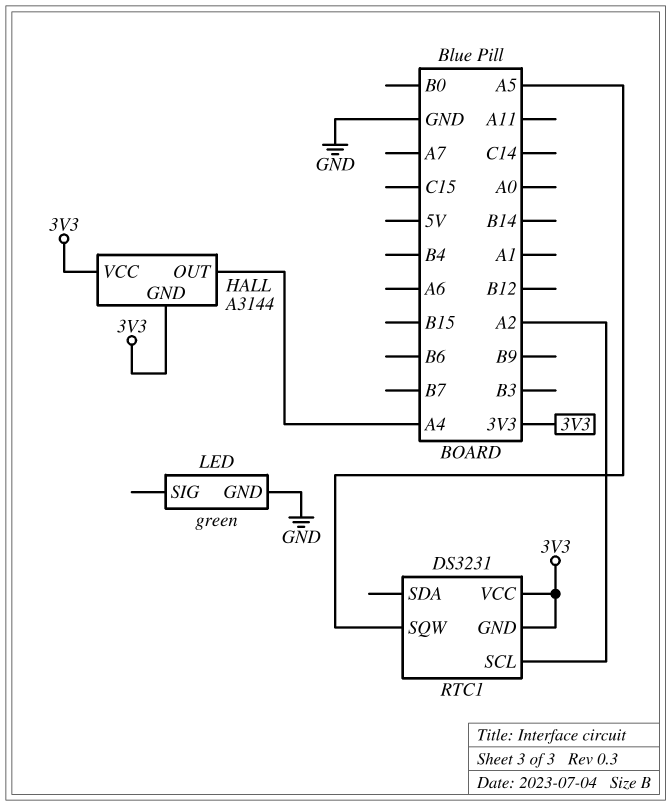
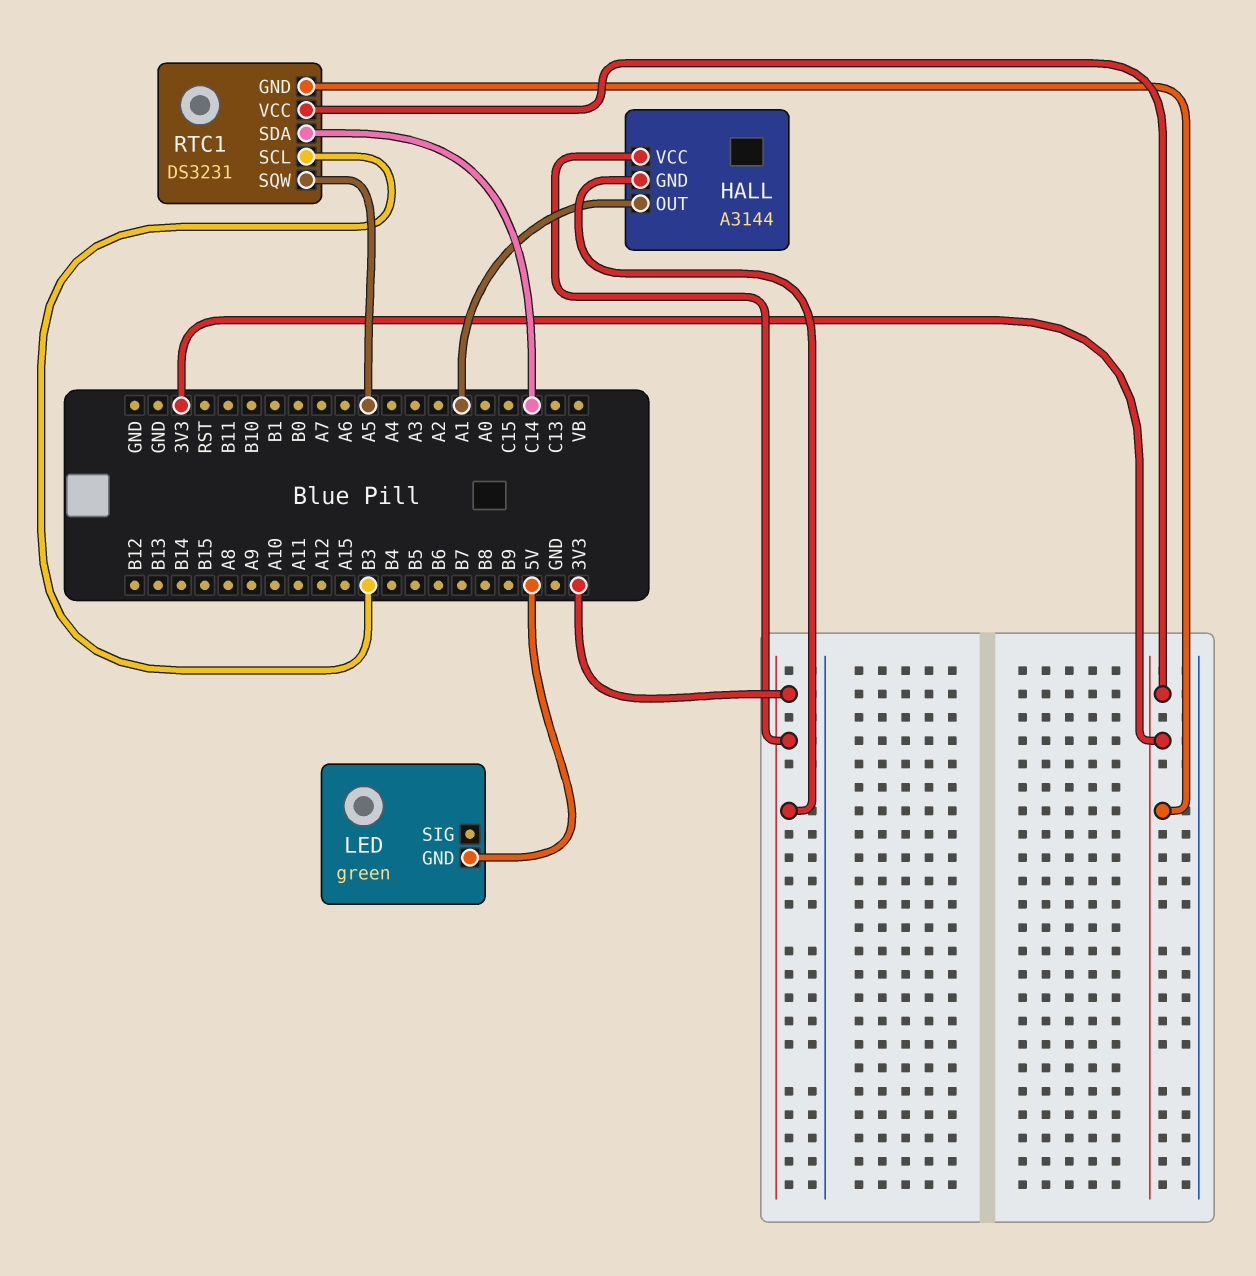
HALL pin OUT: A4 -> A1
LED pin GND: GND -> 5V
RTC1 pin SCL: A2 -> B3
RTC1 pin SDA: none -> C14

